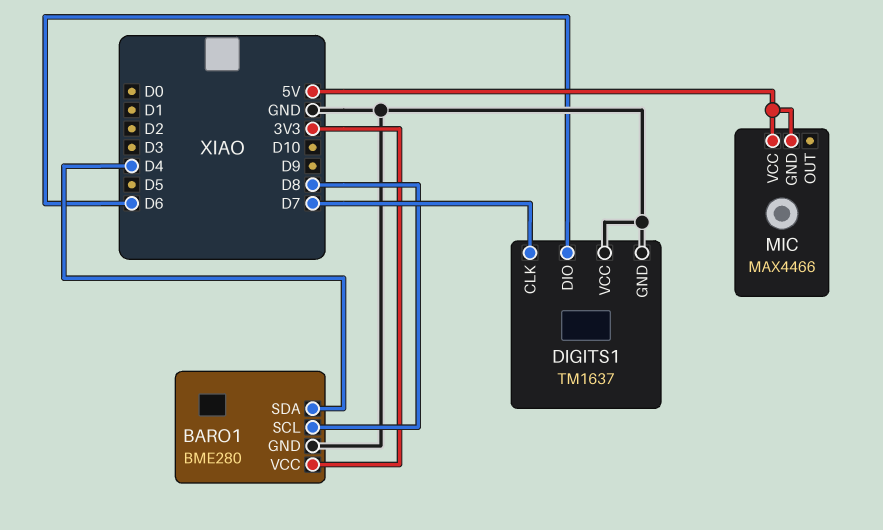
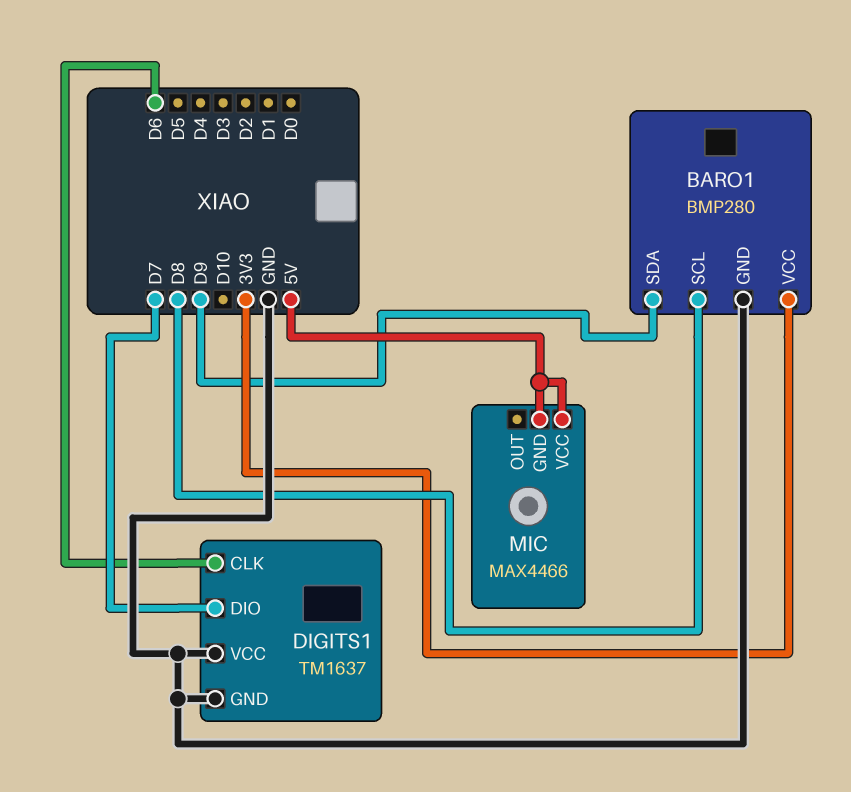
BARO1: BME280 -> BMP280
BARO1 pin SDA: D4 -> D9
DIGITS1 pin CLK: D7 -> D6
DIGITS1 pin DIO: D6 -> D7

